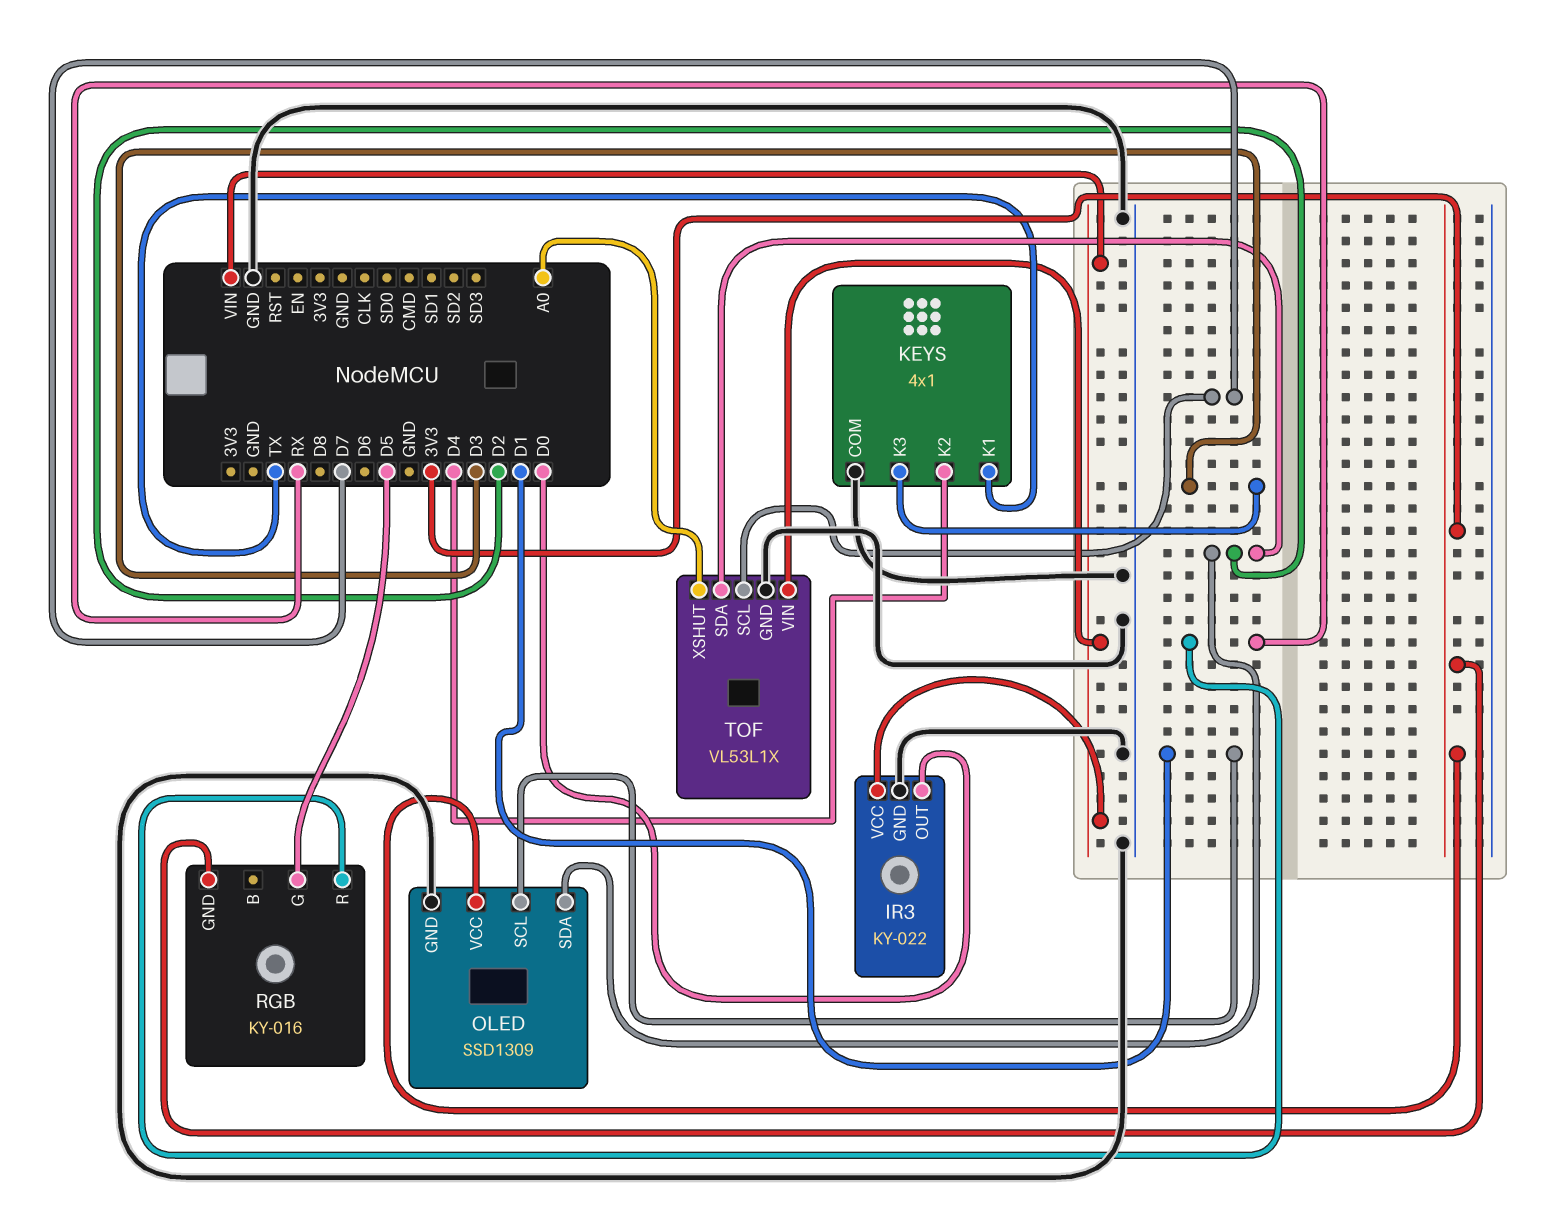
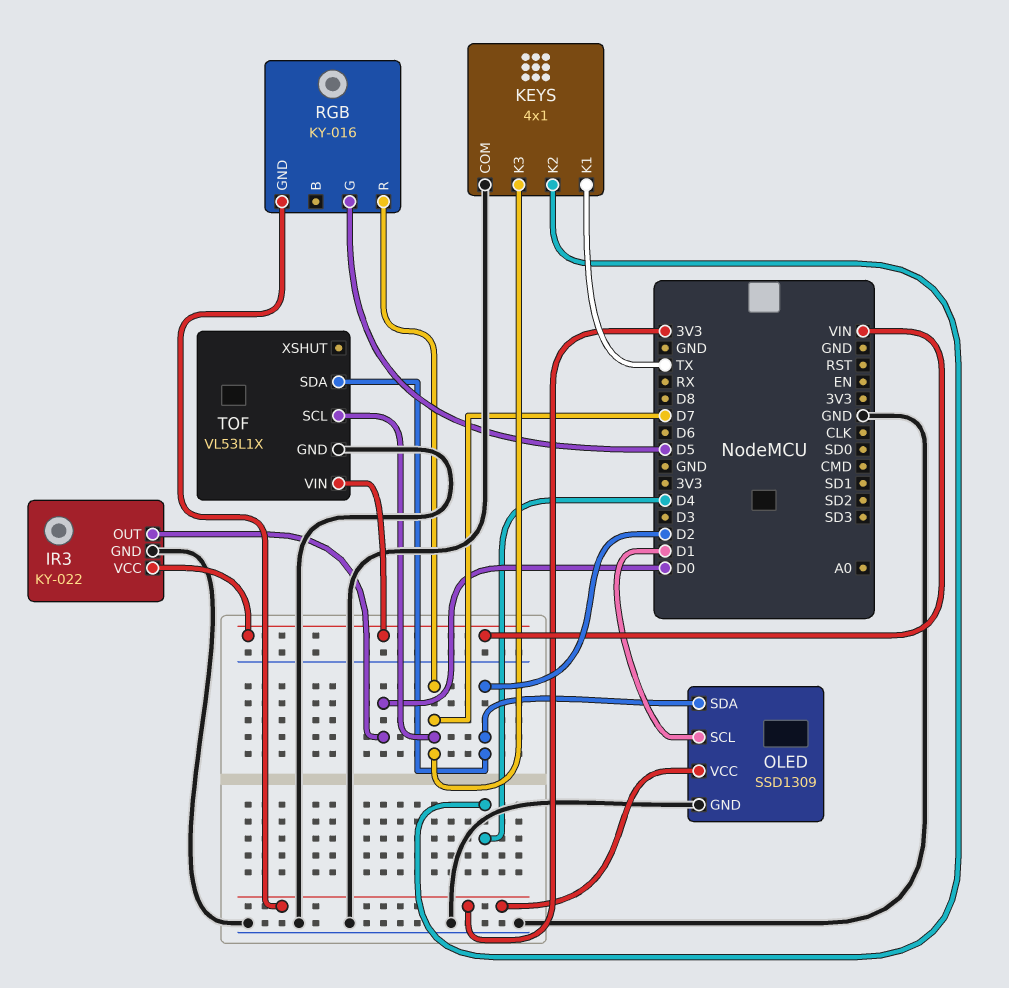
KEYS pin K3: D3 -> D7
RGB pin R: RX -> D7
TOF pin XSHUT: A0 -> none

